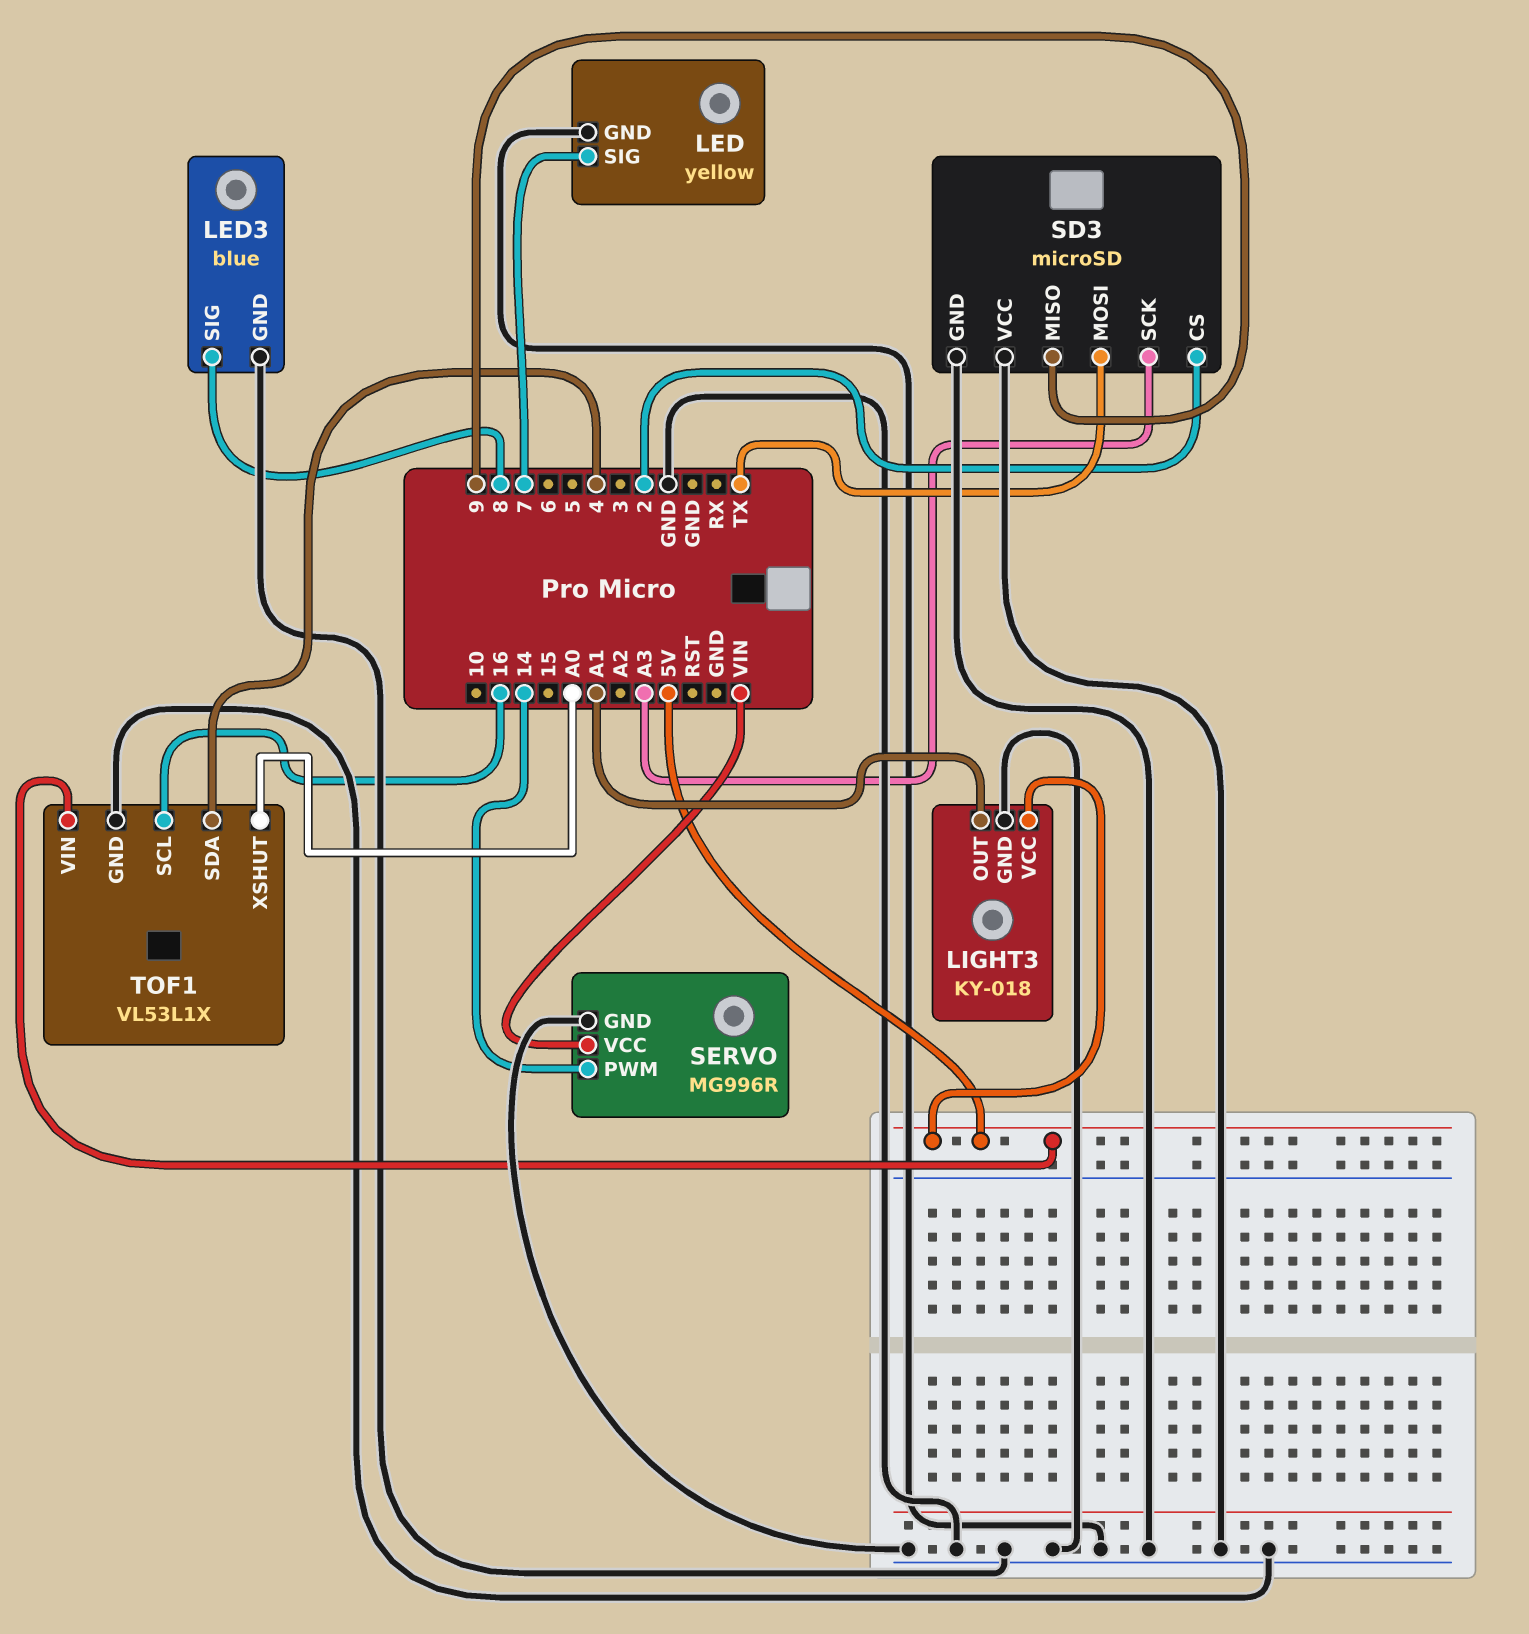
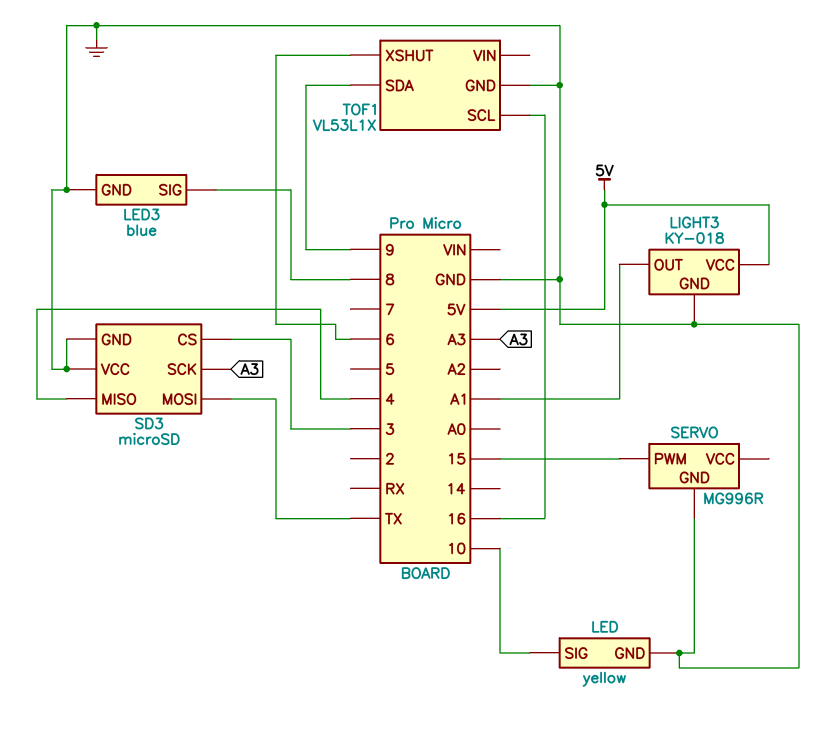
LED pin SIG: 7 -> 10
SD3 pin CS: 2 -> 3
SD3 pin MISO: 9 -> 4
SERVO pin PWM: 14 -> 15
SERVO pin VCC: VIN -> none
TOF1 pin SDA: 4 -> 9
TOF1 pin VIN: 5V -> none
TOF1 pin XSHUT: A0 -> 6

